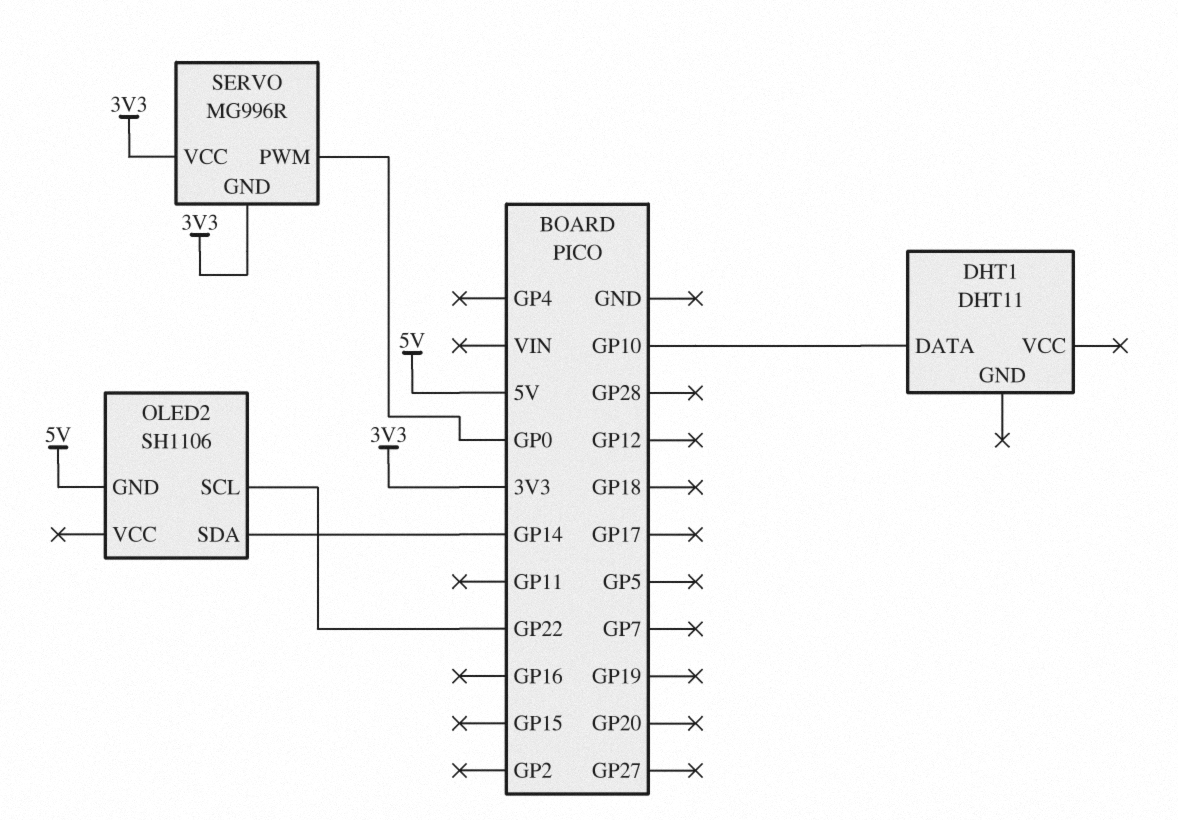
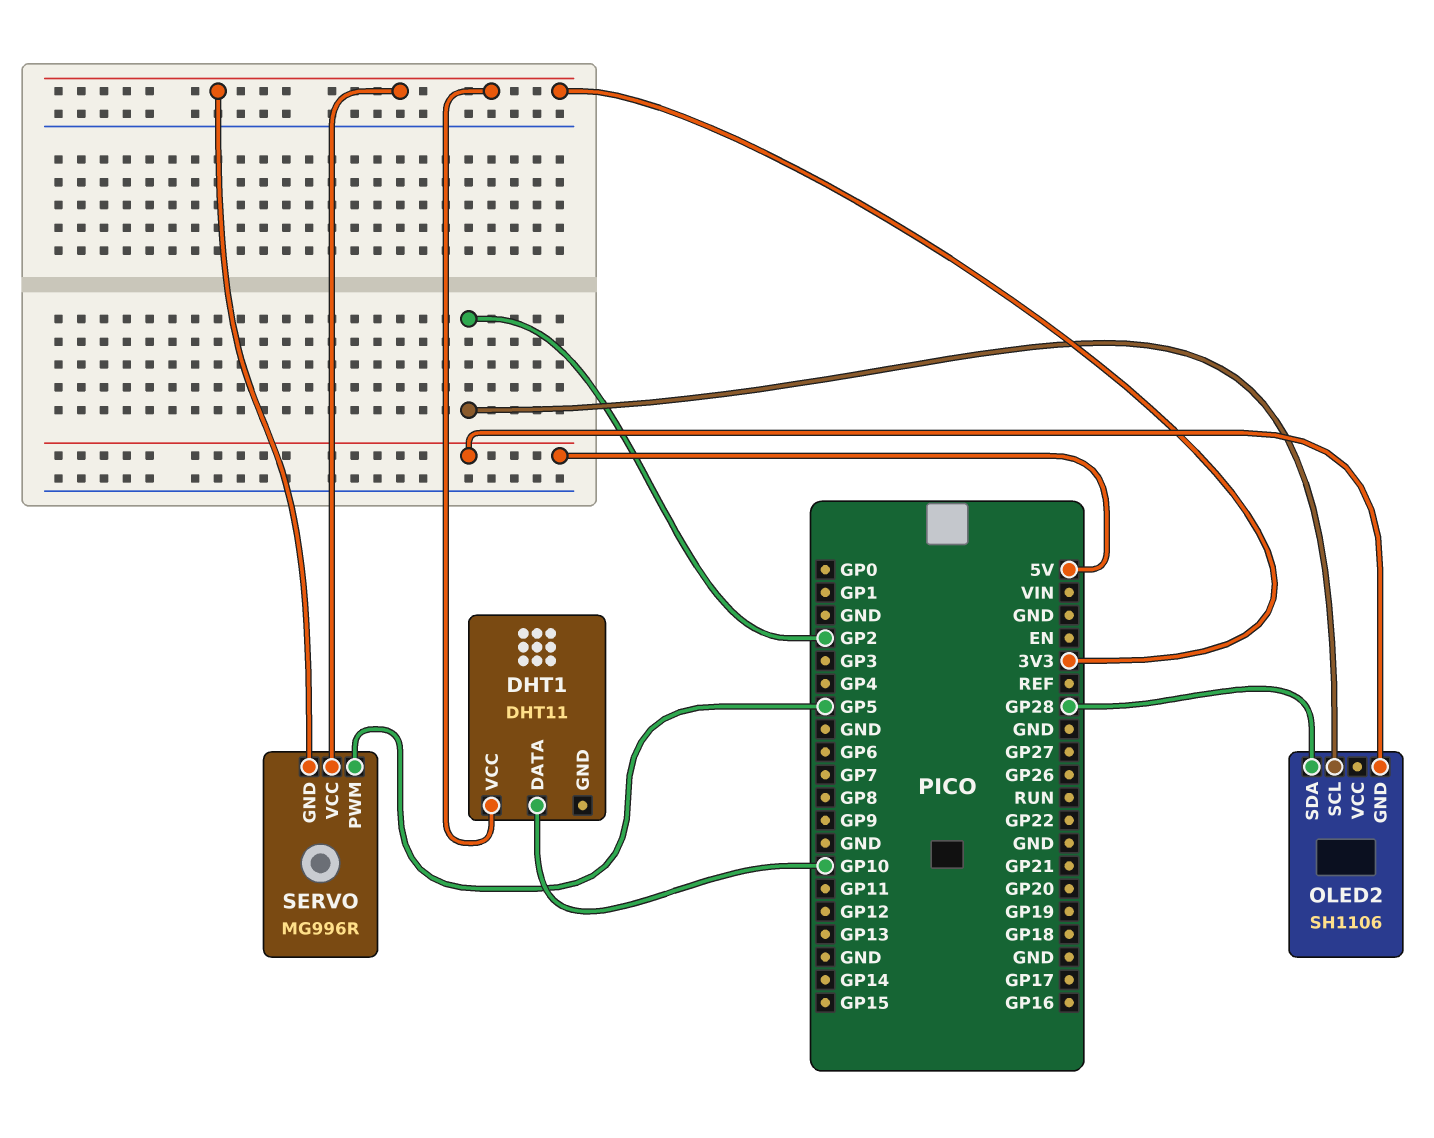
DHT1 pin VCC: none -> 3V3
OLED2 pin SCL: GP22 -> GP2
OLED2 pin SDA: GP14 -> GP28
SERVO pin PWM: GP0 -> GP5

